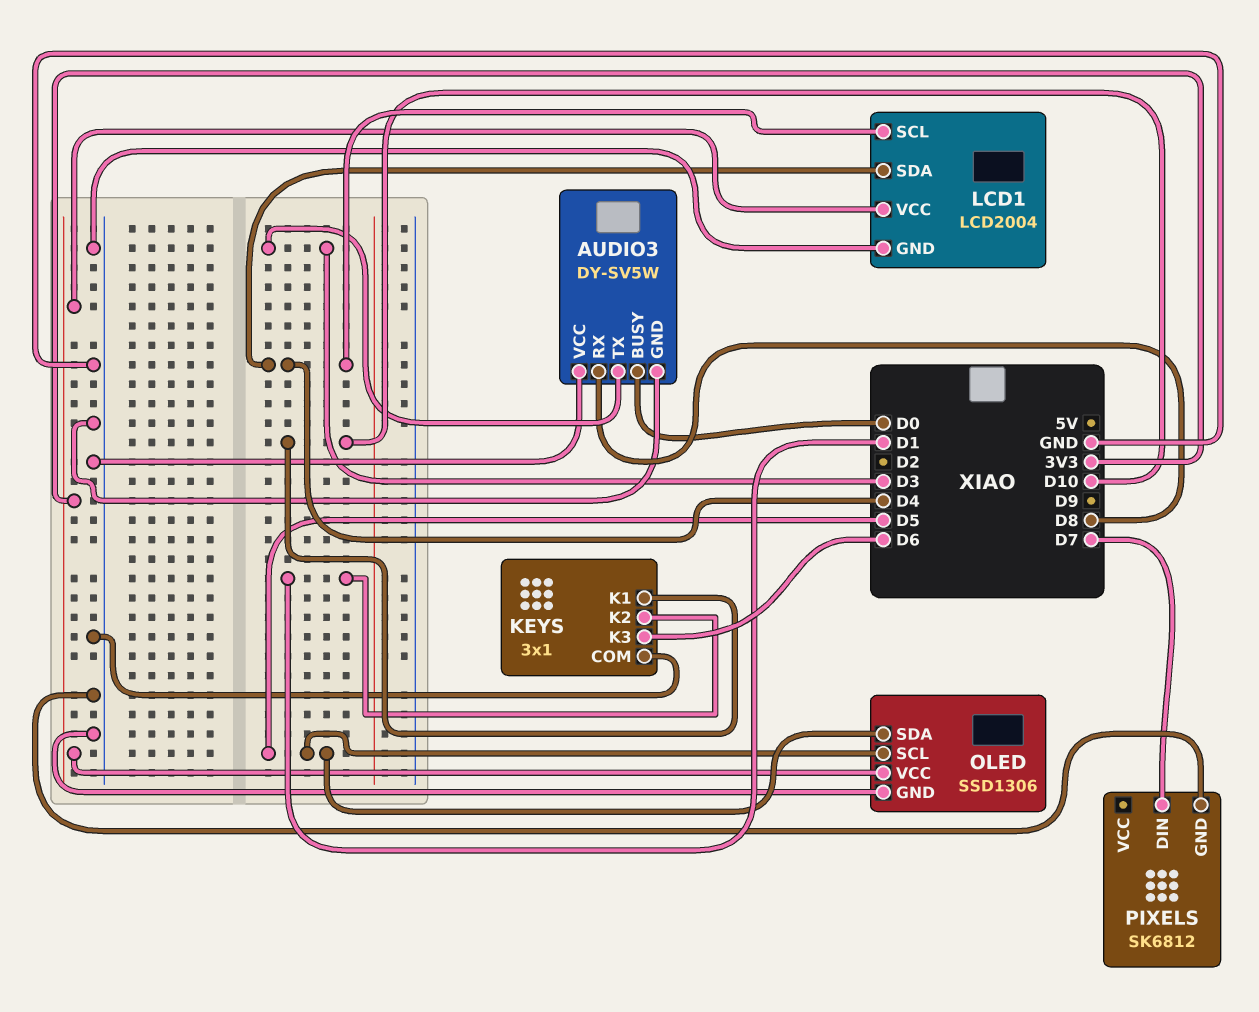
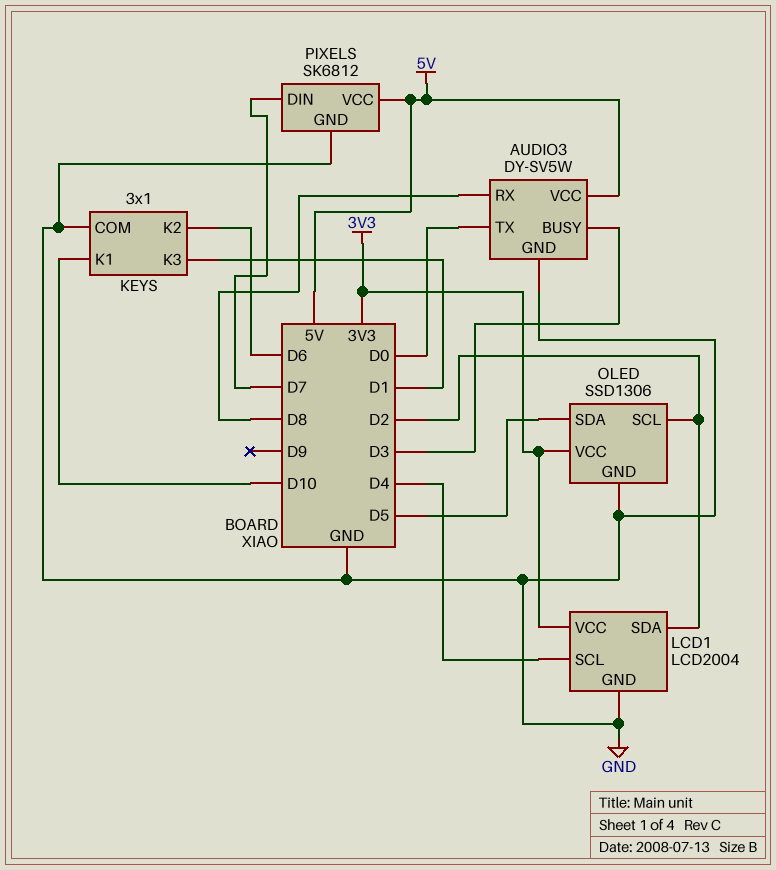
AUDIO3 pin BUSY: D0 -> D3
AUDIO3 pin TX: D3 -> D0
AUDIO3 pin VCC: GND -> 5V
KEYS pin K2: D1 -> D6
KEYS pin K3: D6 -> D1
LCD1 pin SDA: D4 -> D2
OLED pin SCL: D5 -> D2
PIXELS pin VCC: none -> 5V

